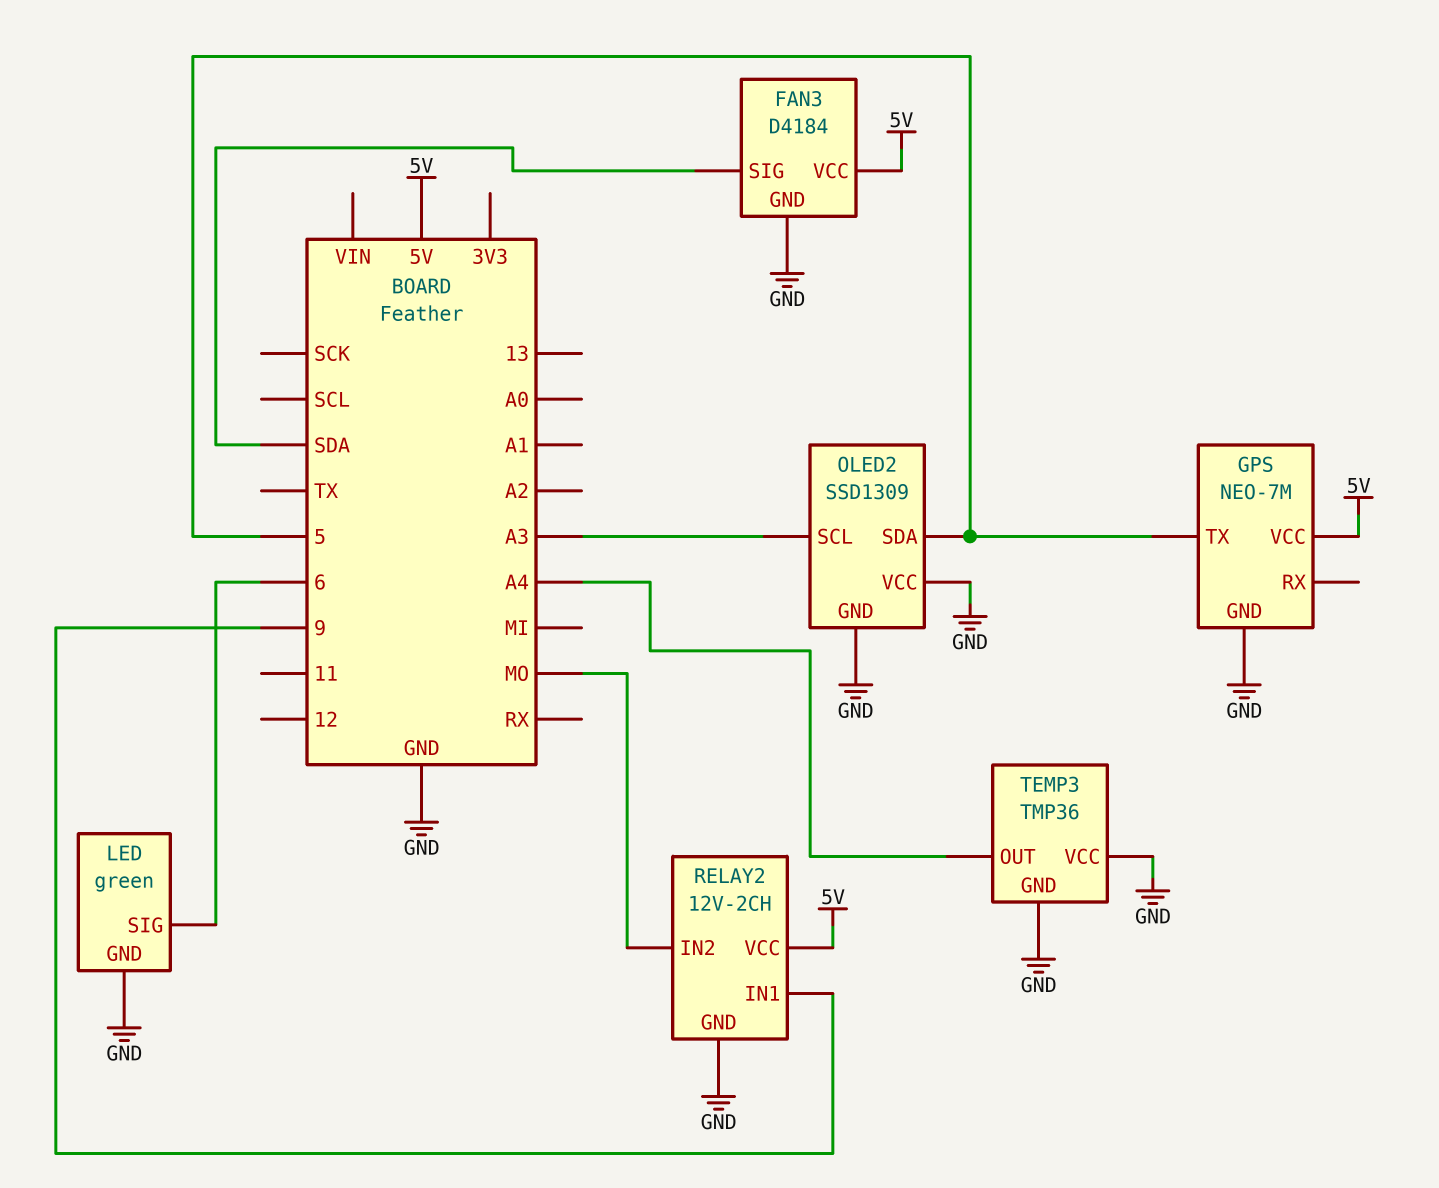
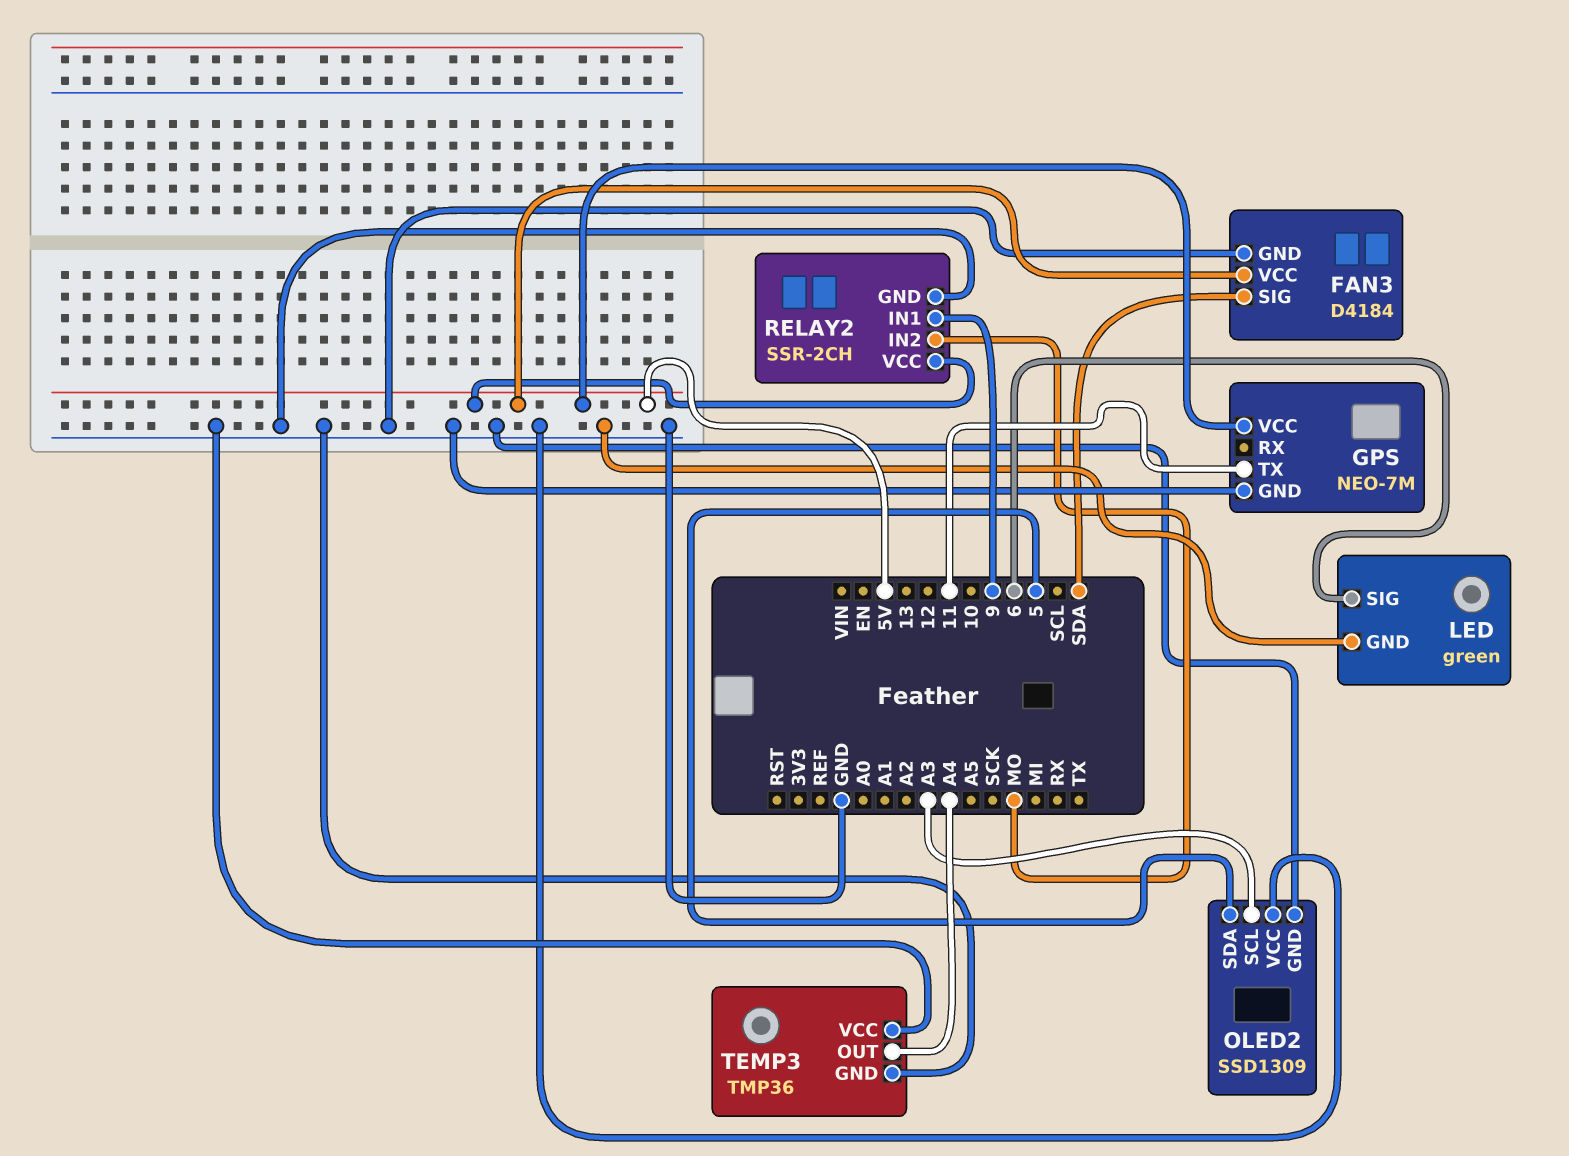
GPS pin TX: 5 -> 11
RELAY2: 12V-2CH -> SSR-2CH

